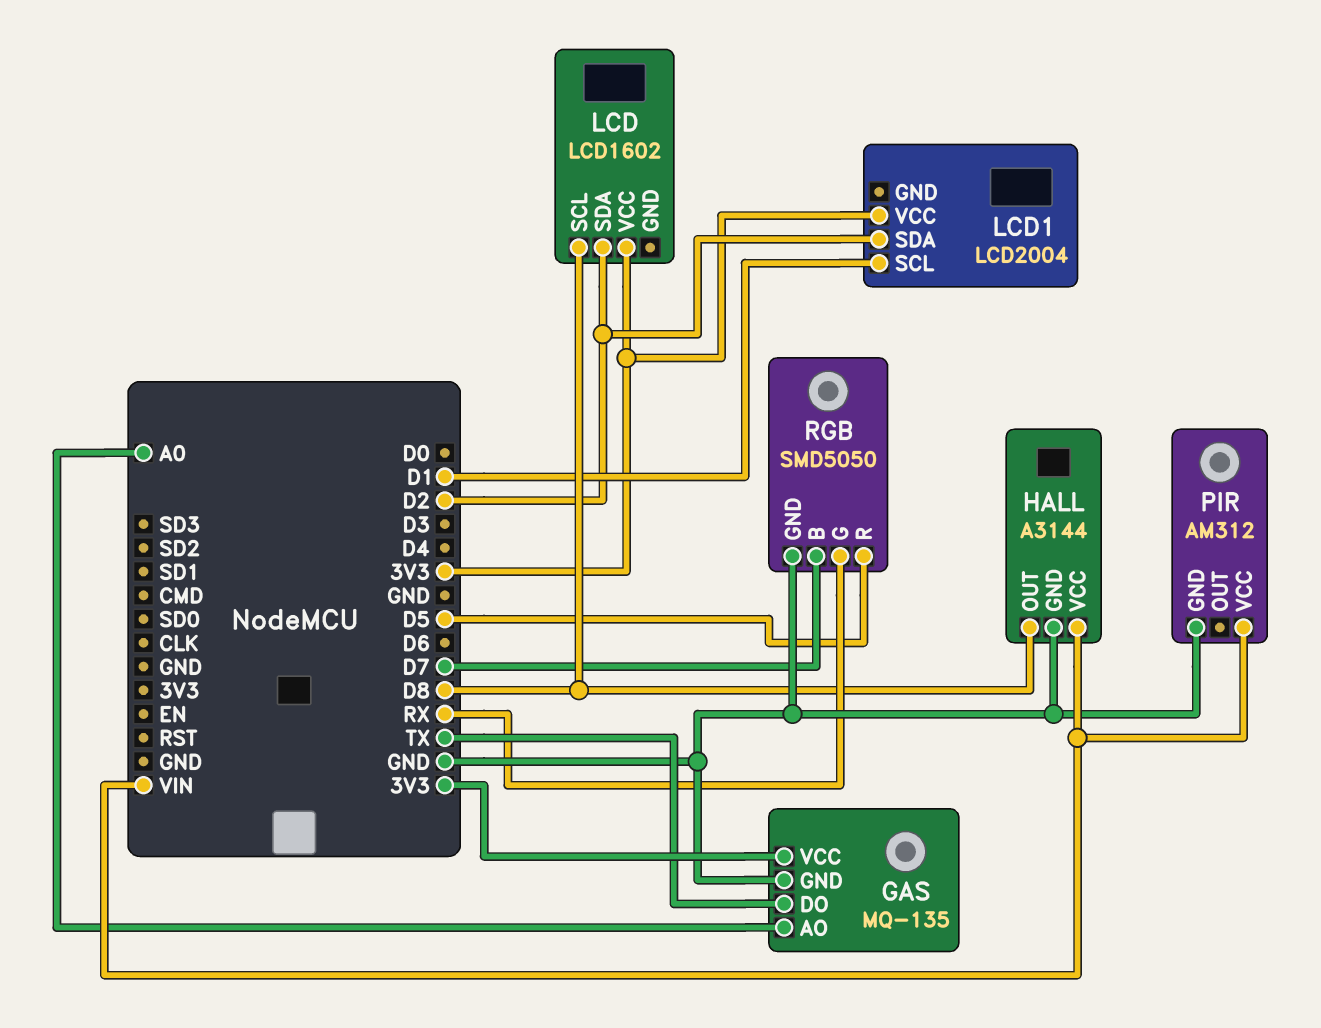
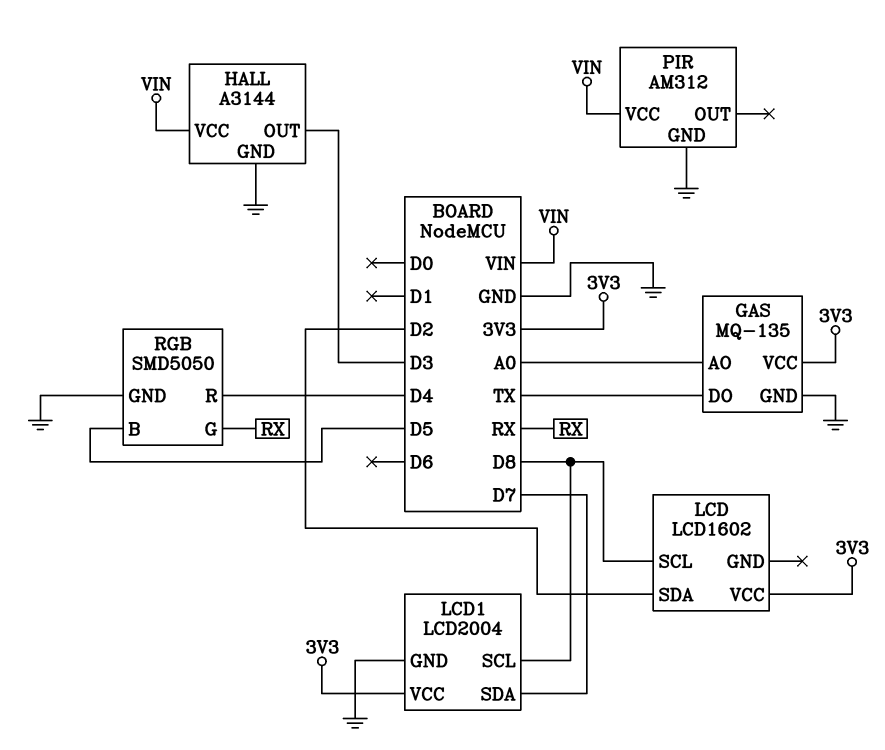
HALL pin OUT: D8 -> D3
LCD1 pin GND: none -> GND
LCD1 pin SCL: D1 -> D8
LCD1 pin SDA: D2 -> D7
RGB pin B: D7 -> D5
RGB pin R: D5 -> D4

